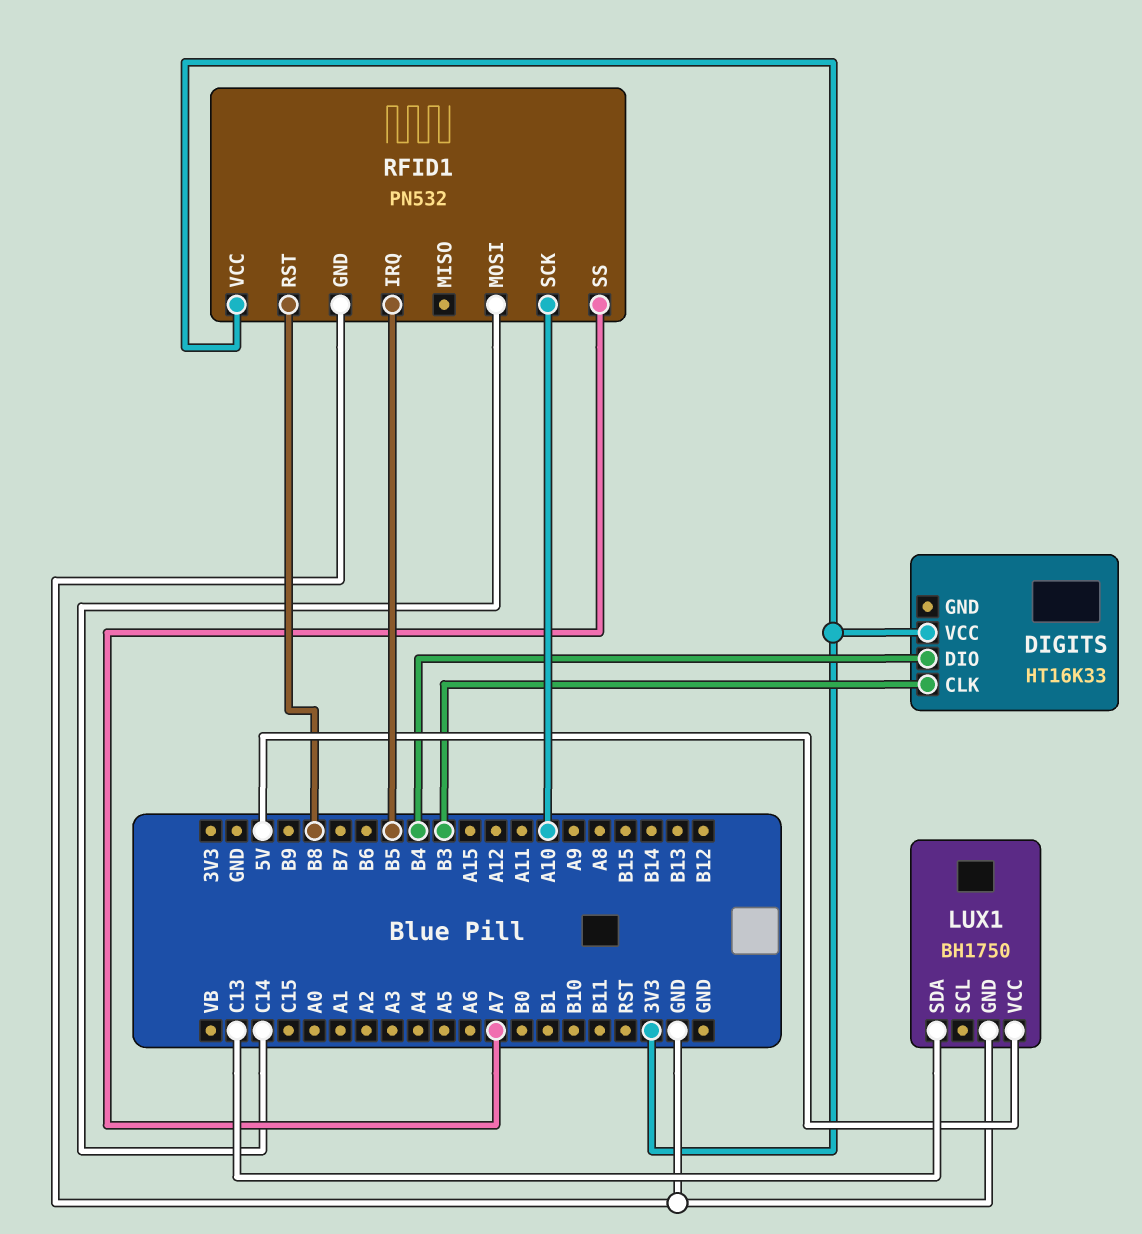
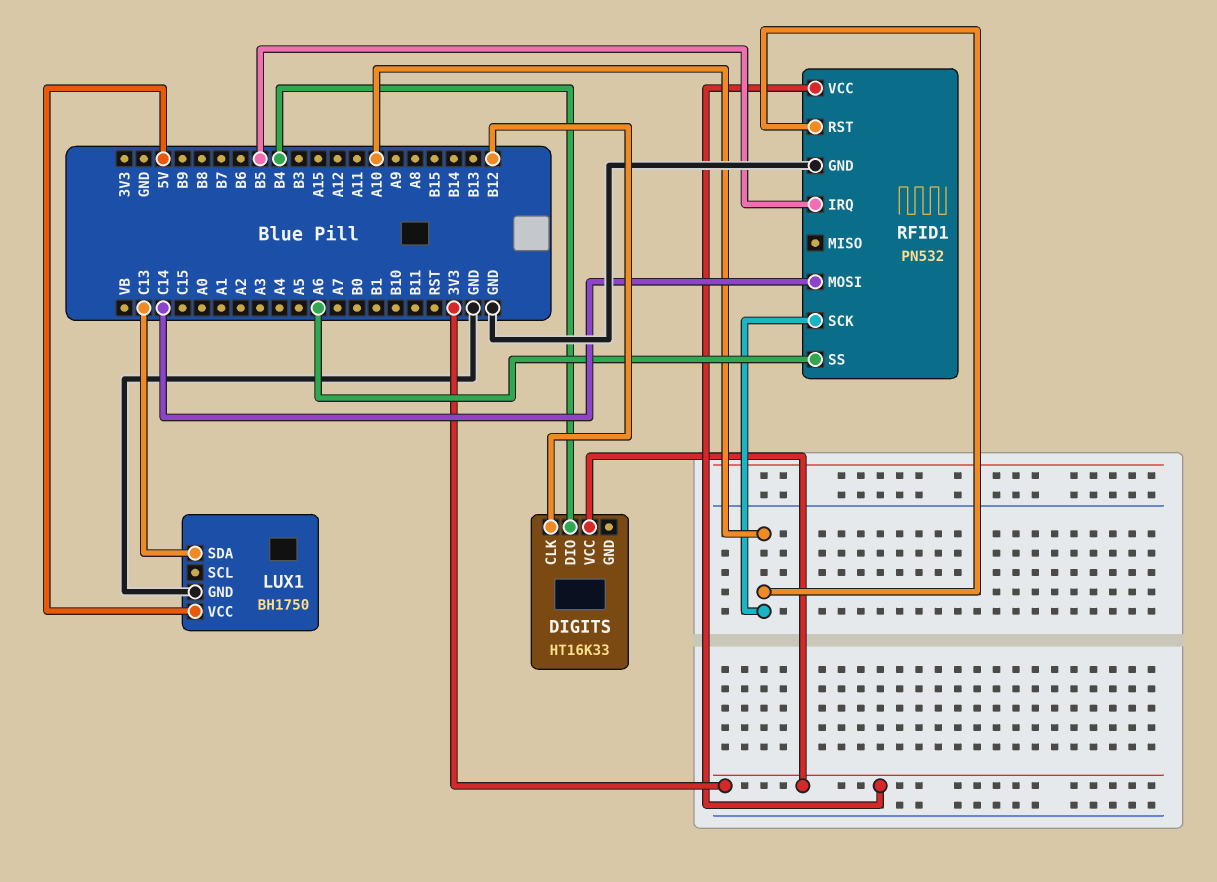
DIGITS pin CLK: B3 -> B12
RFID1 pin RST: B8 -> A10
RFID1 pin SS: A7 -> A6

